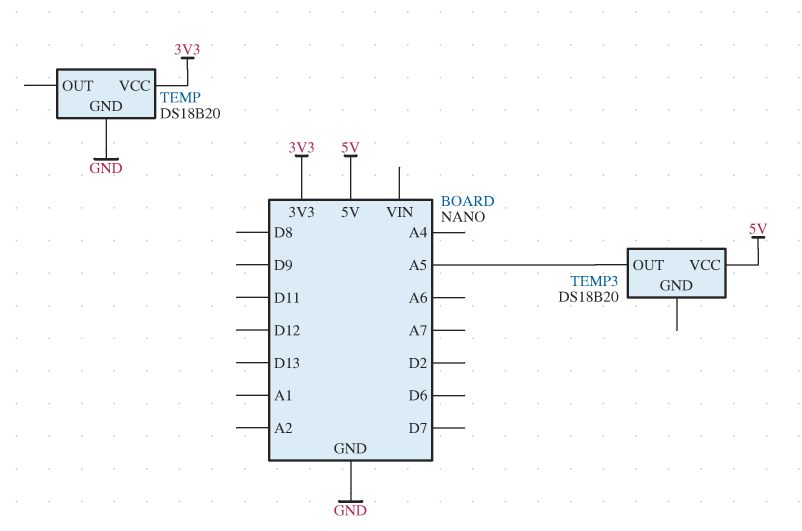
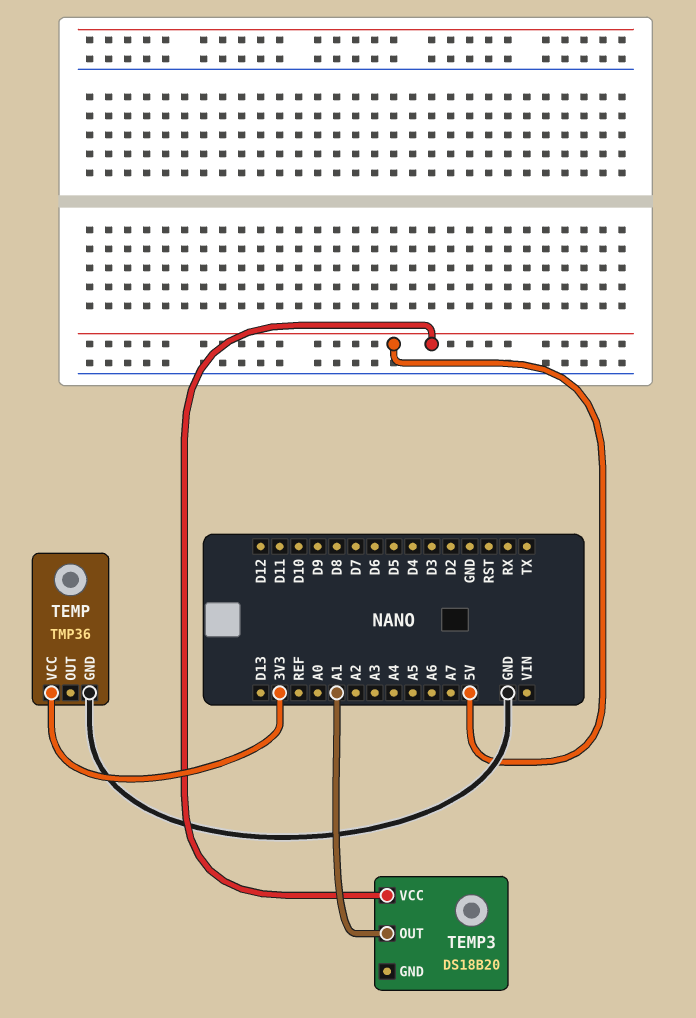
TEMP: DS18B20 -> TMP36
TEMP3 pin OUT: A5 -> A1

